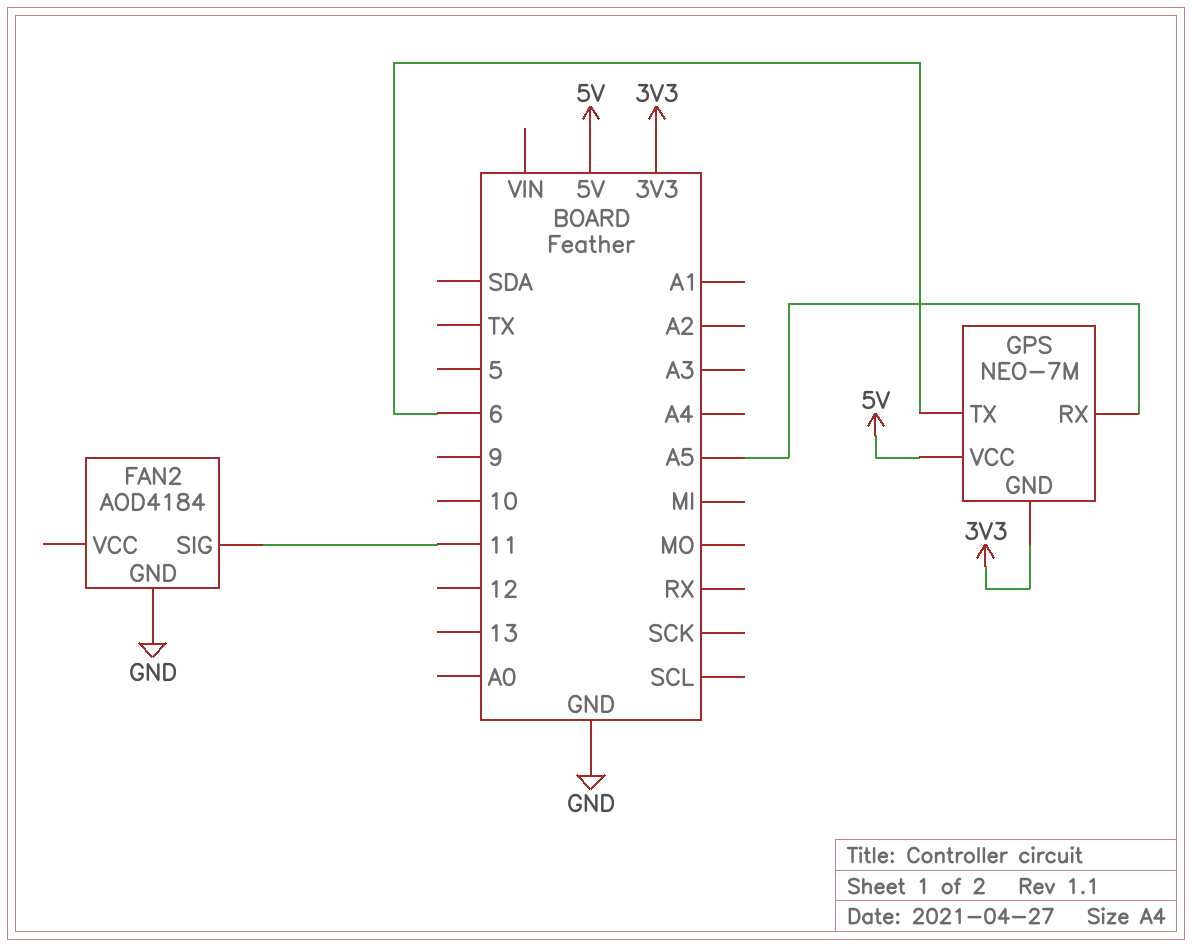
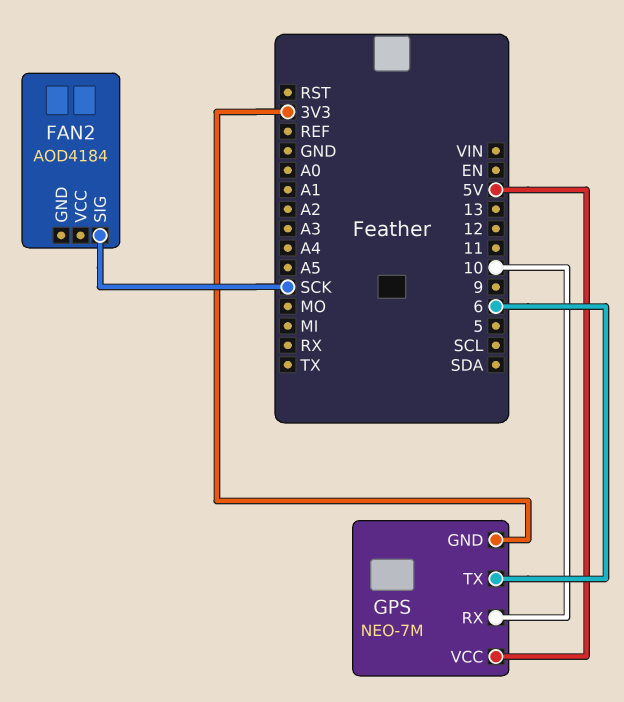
FAN2 pin GND: GND -> none
FAN2 pin SIG: 11 -> SCK
GPS pin RX: A5 -> 10

